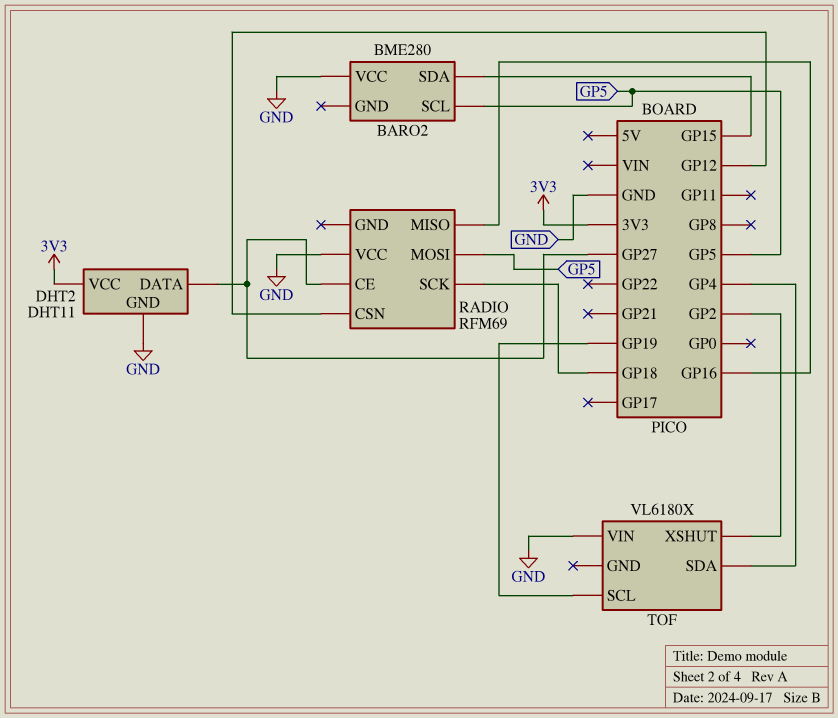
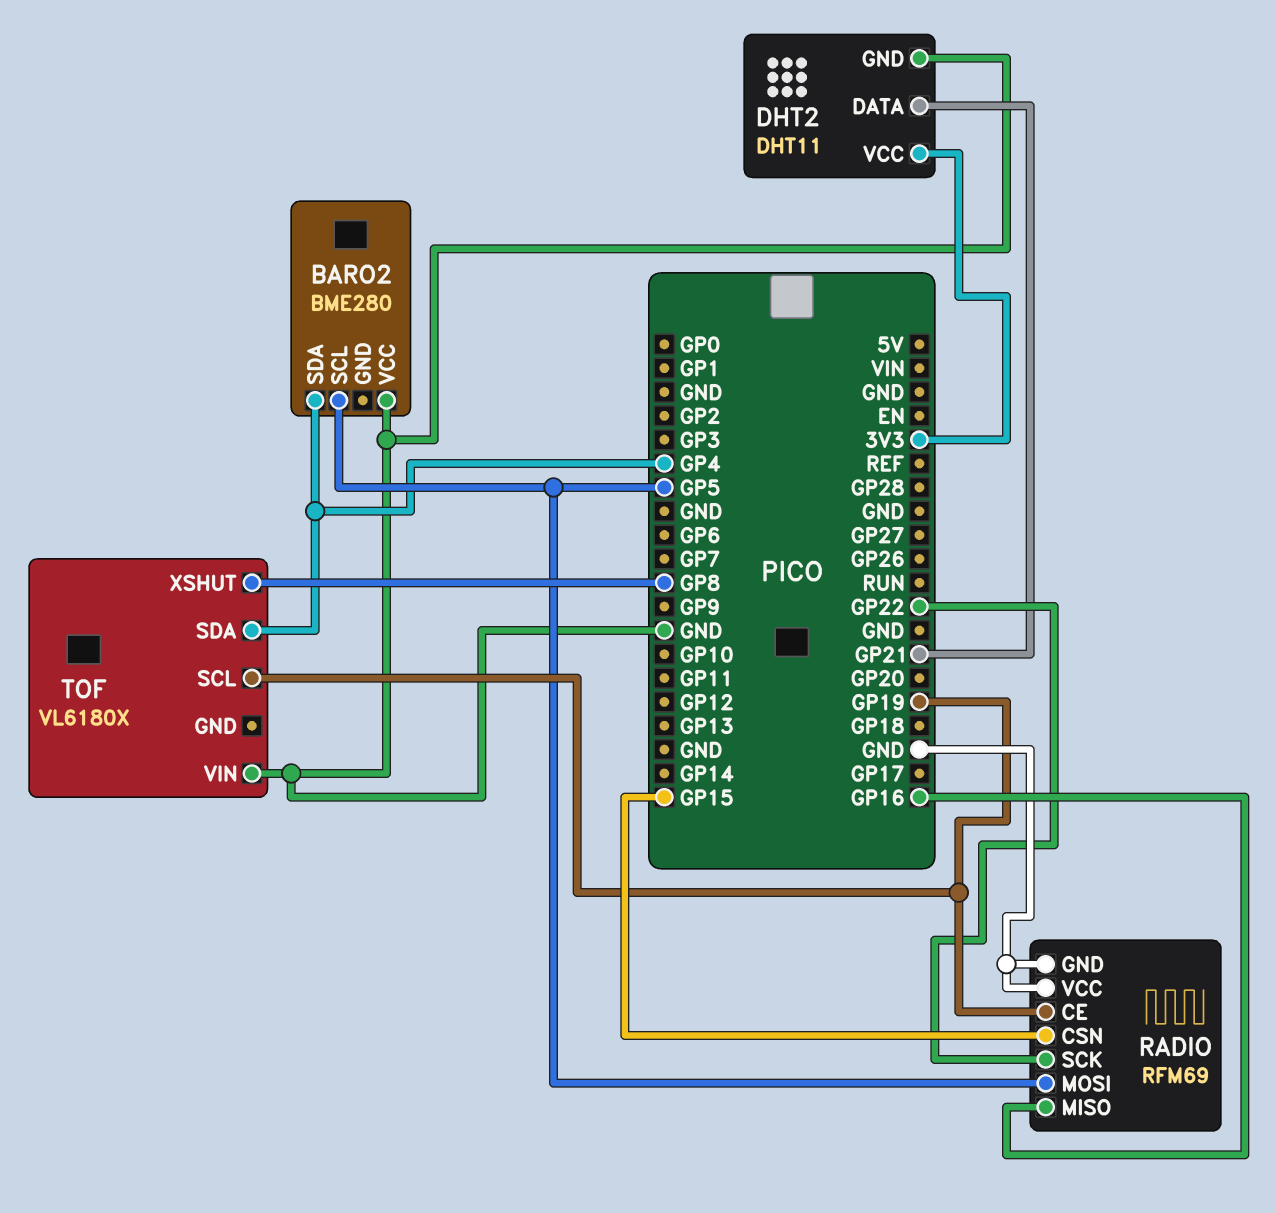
BARO2 pin SDA: GP15 -> GP4
DHT2 pin DATA: GP27 -> GP21
RADIO pin CE: GP27 -> GP19
RADIO pin CSN: GP12 -> GP15
RADIO pin GND: none -> GND
RADIO pin SCK: GP18 -> GP22
TOF pin XSHUT: GP2 -> GP8

